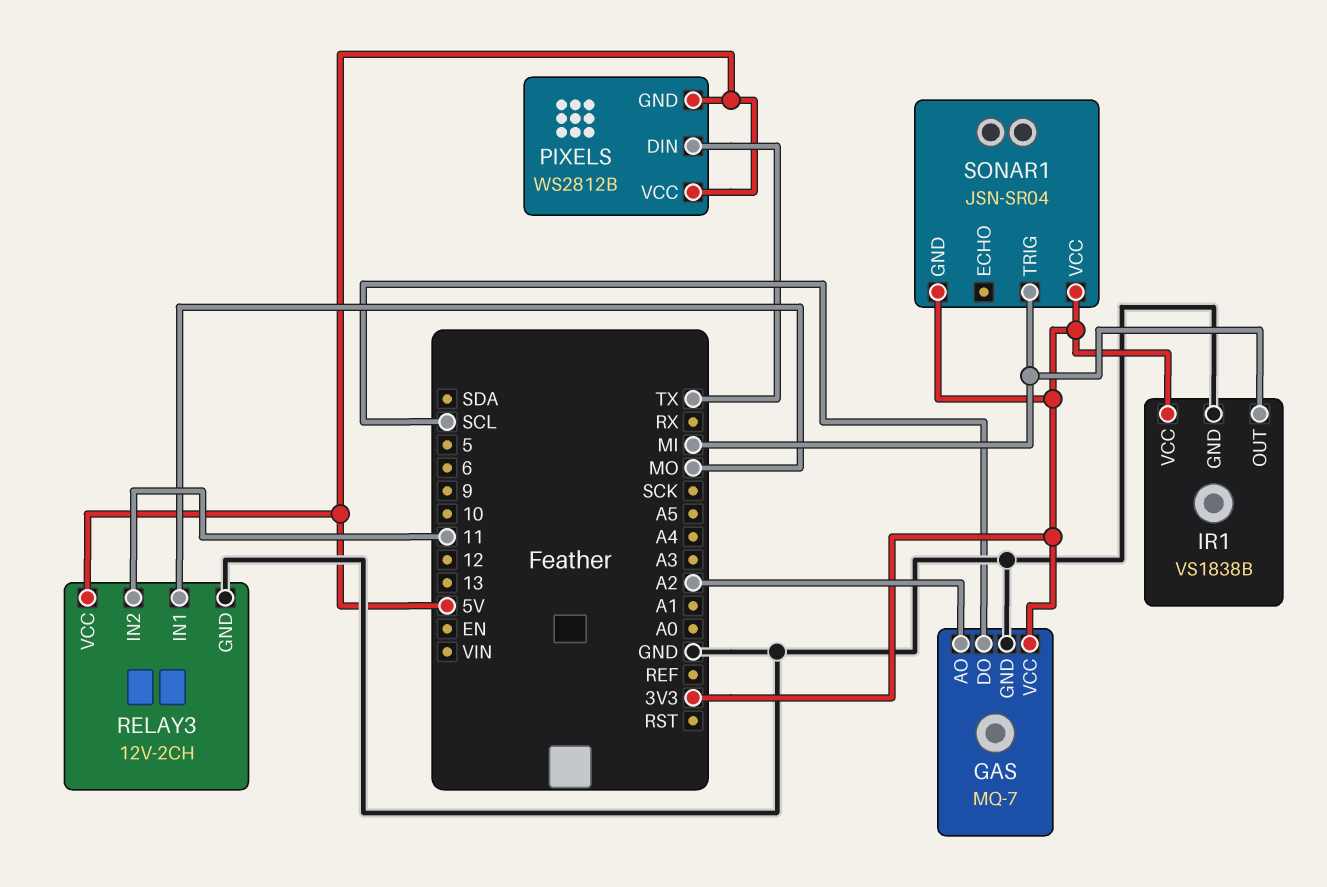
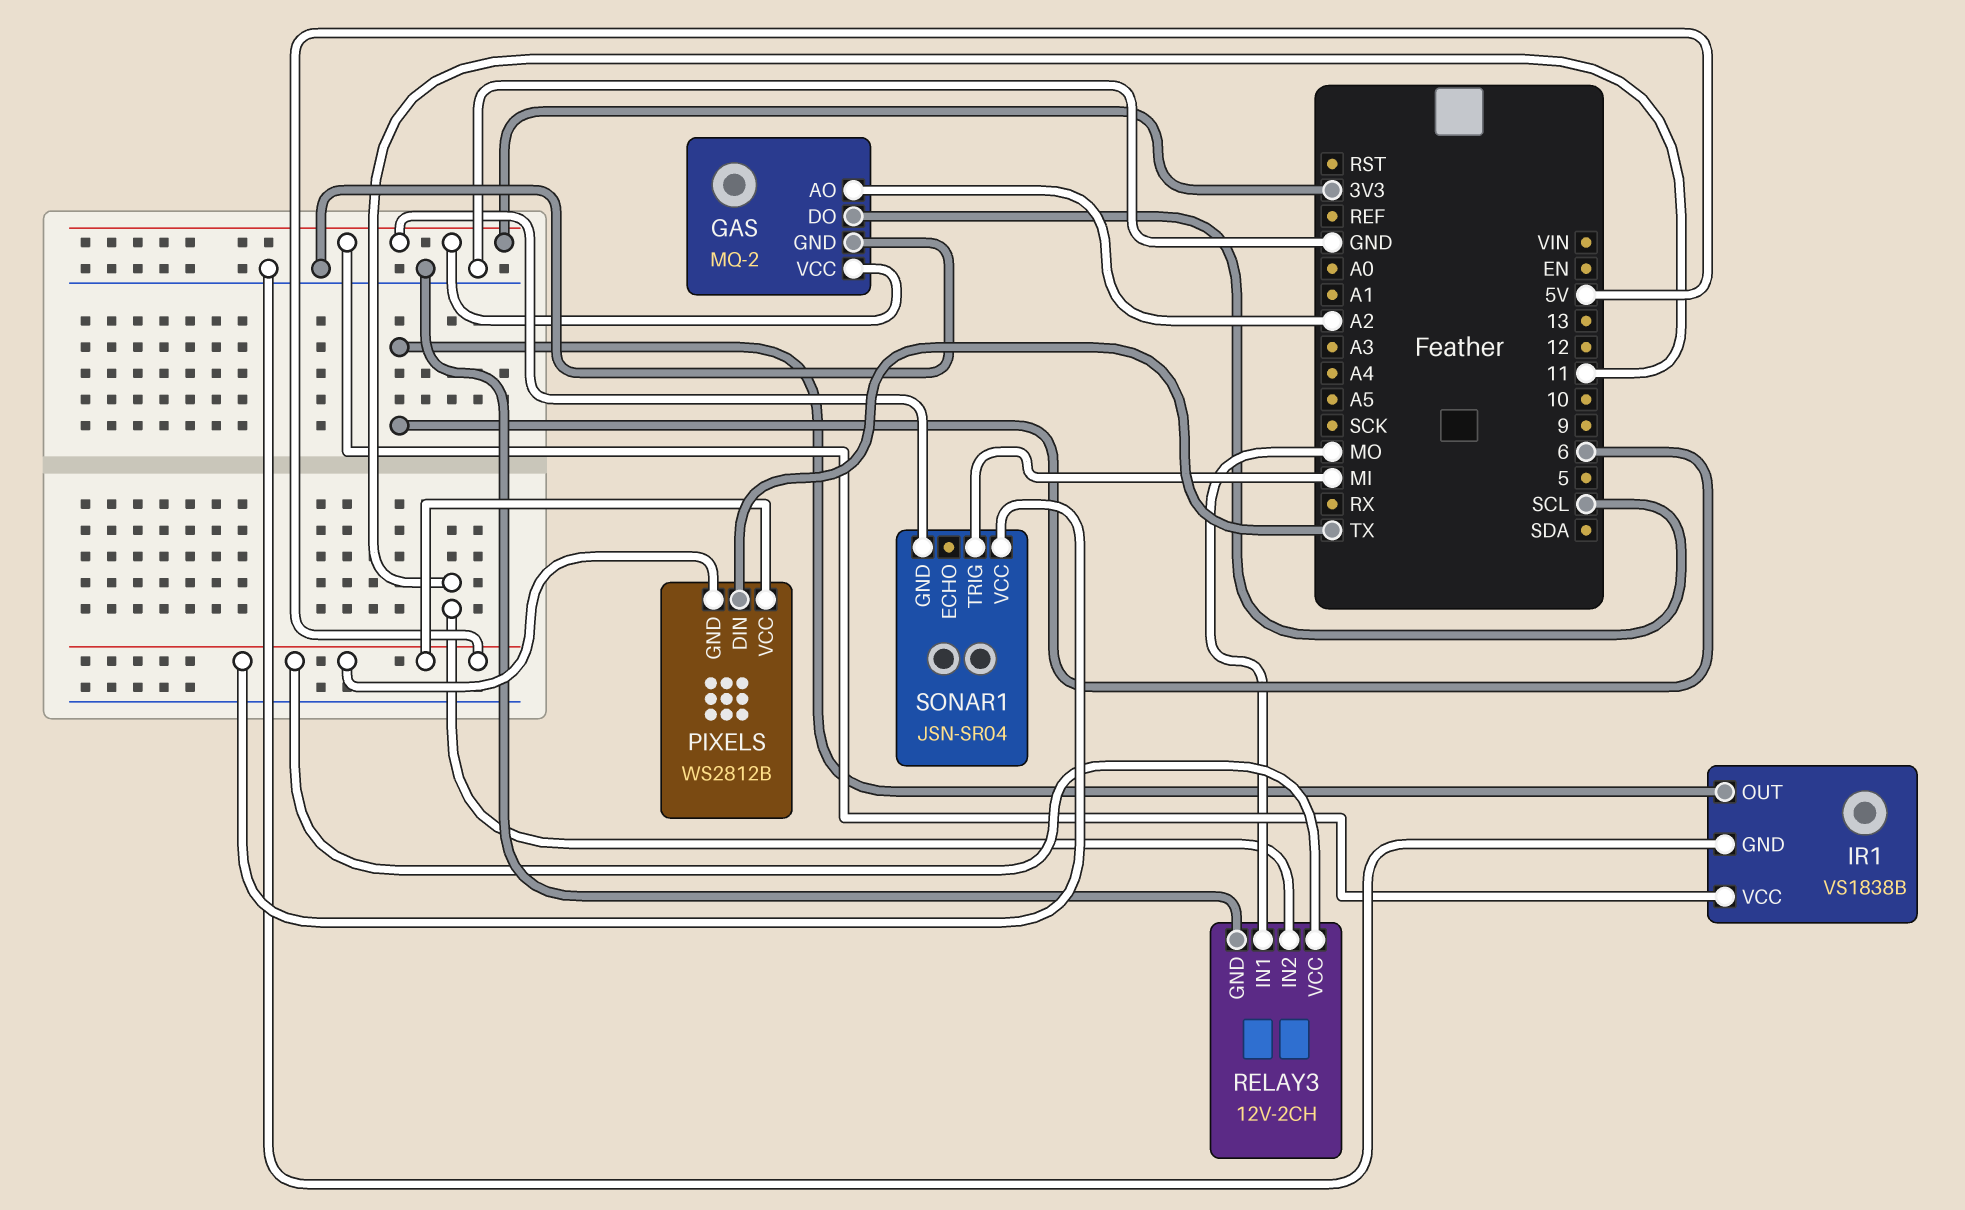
GAS: MQ-7 -> MQ-2
IR1 pin OUT: MI -> 6
SONAR1 pin VCC: 3V3 -> 5V

